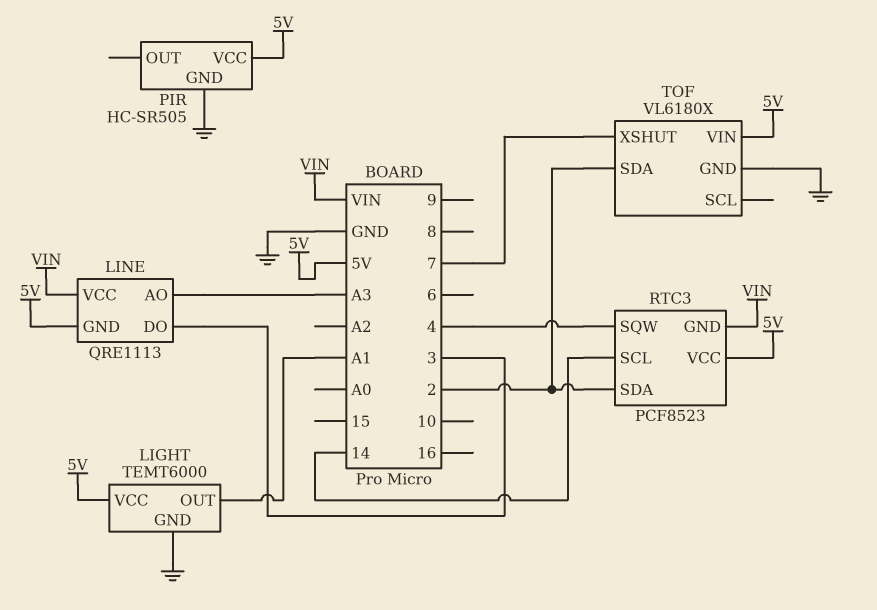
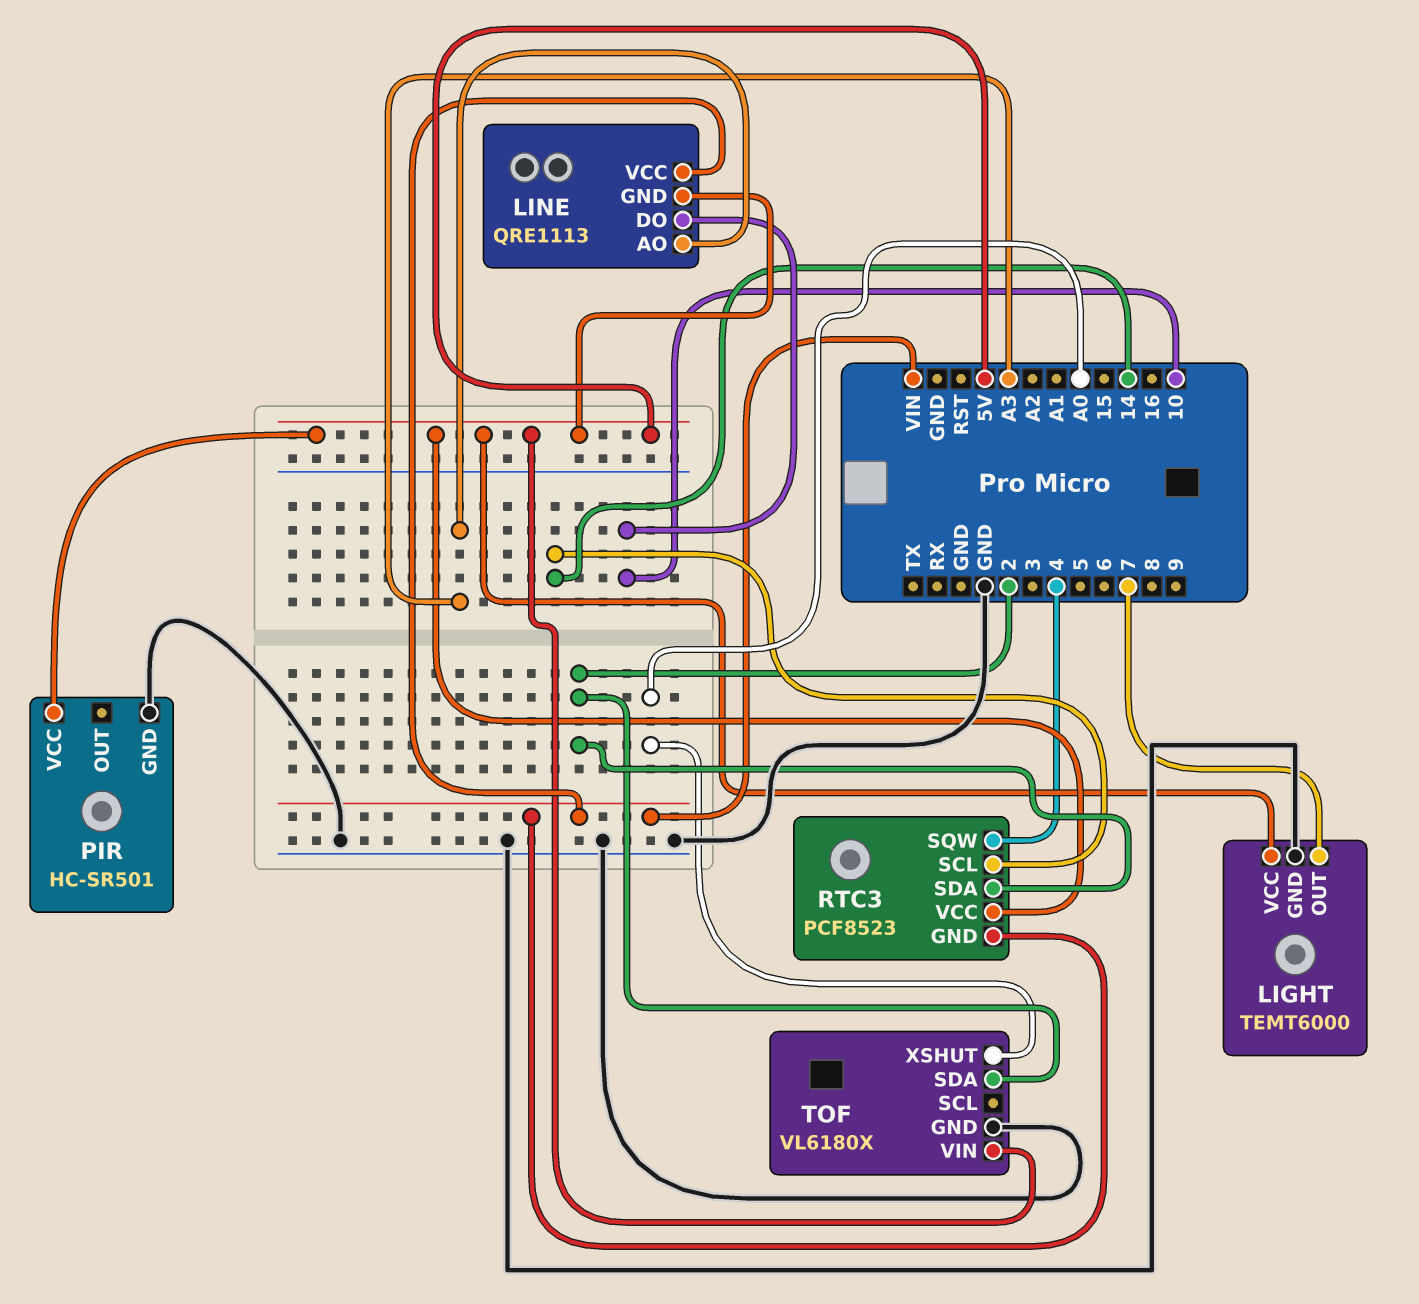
LIGHT pin OUT: A1 -> 7
LINE pin DO: 3 -> 10
PIR: HC-SR505 -> HC-SR501
TOF pin XSHUT: 7 -> A0

